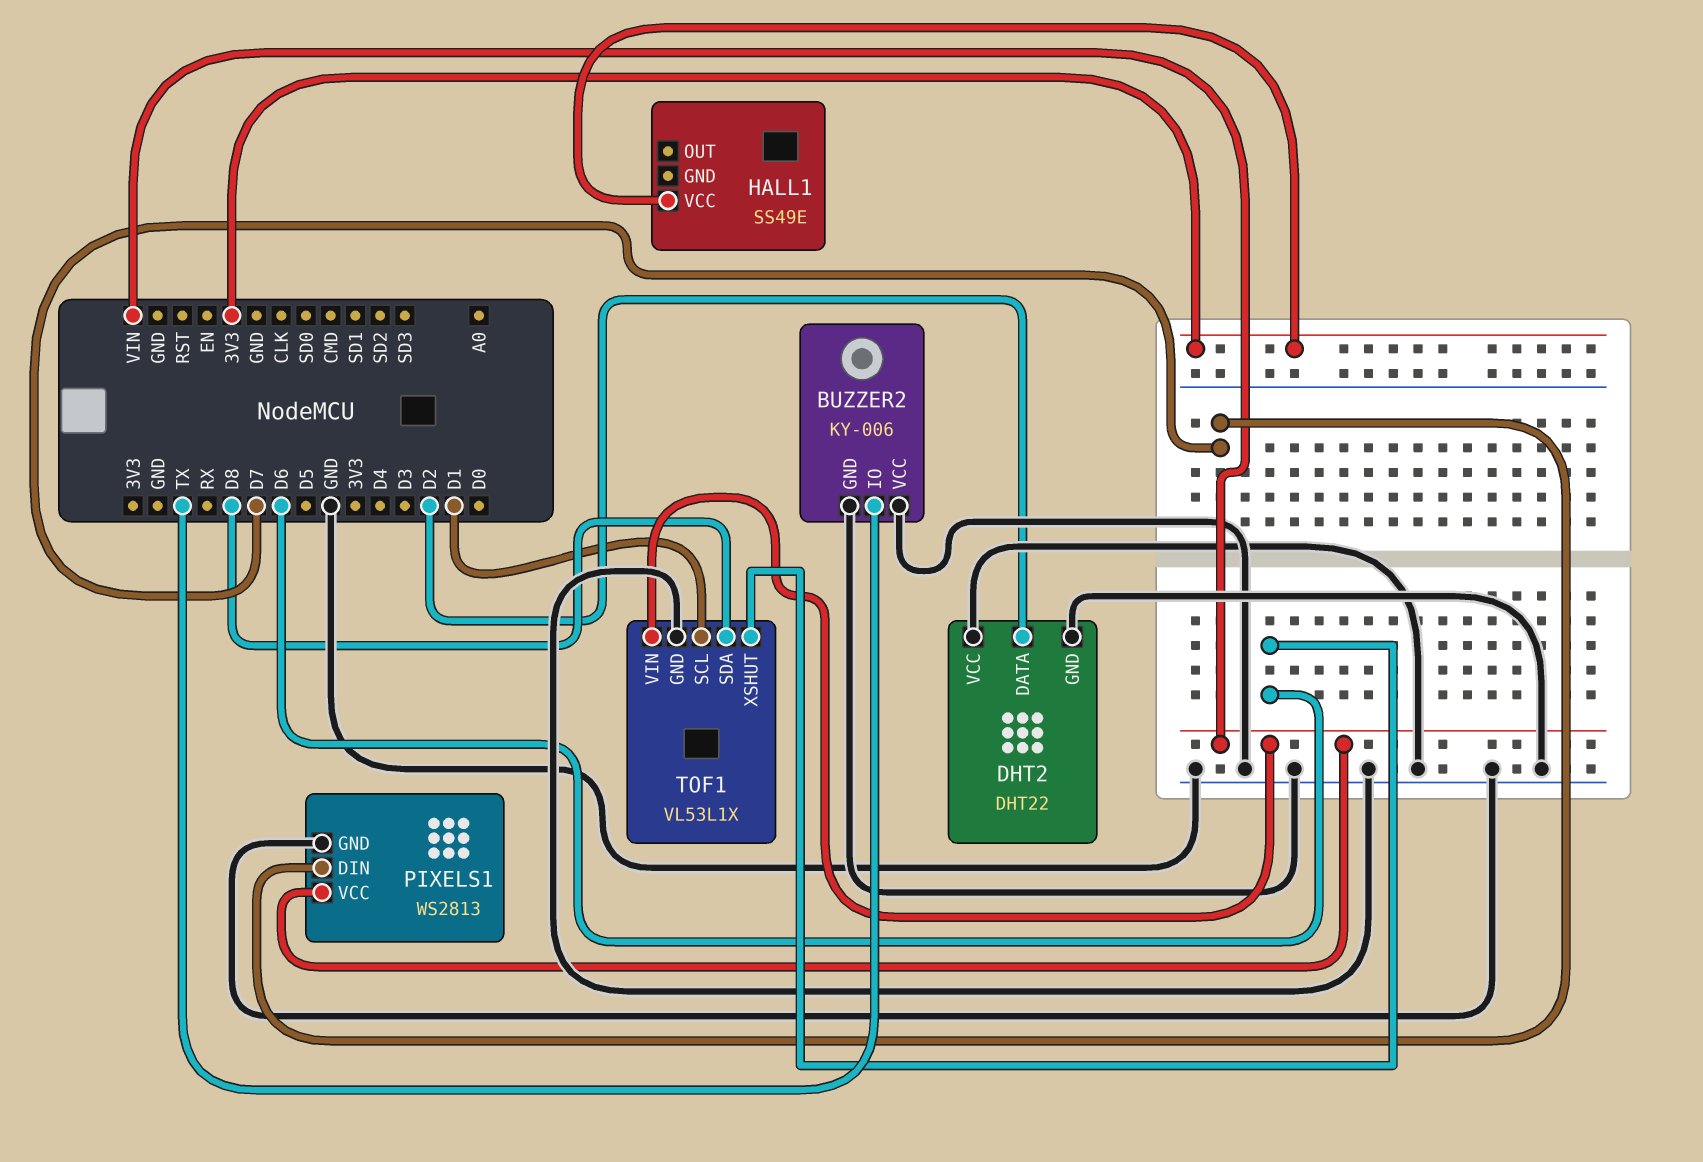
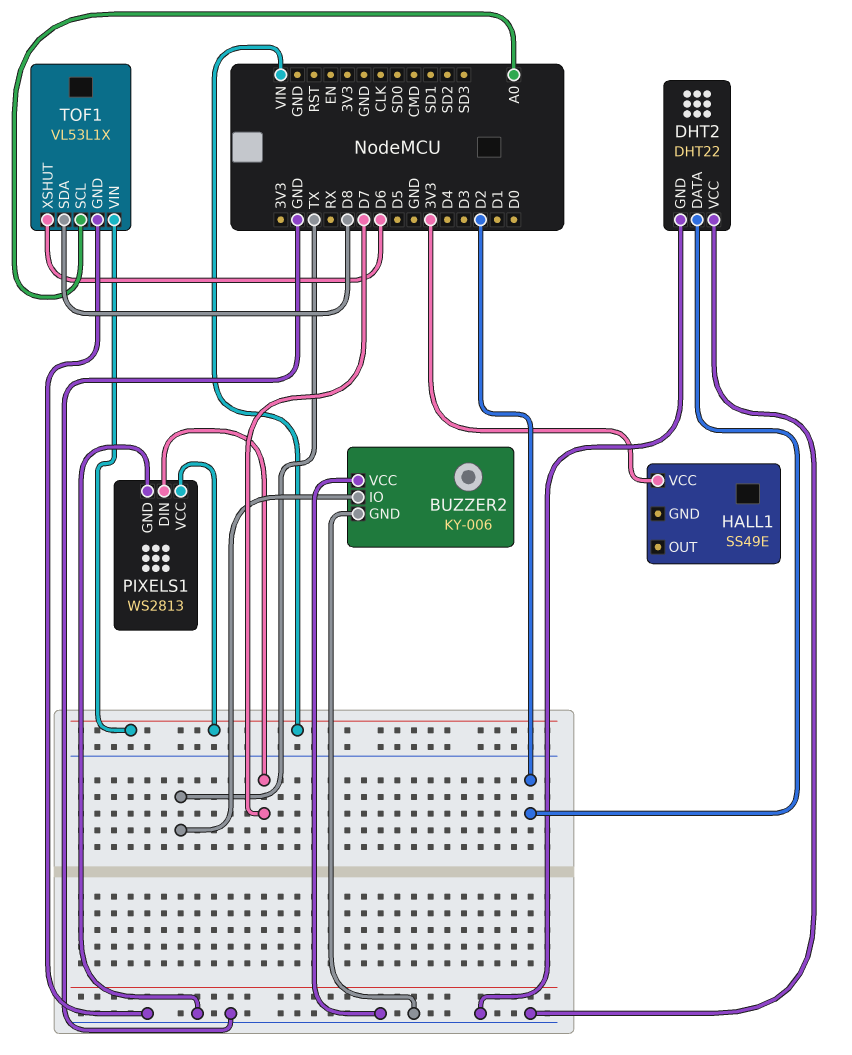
TOF1 pin SCL: D1 -> A0

